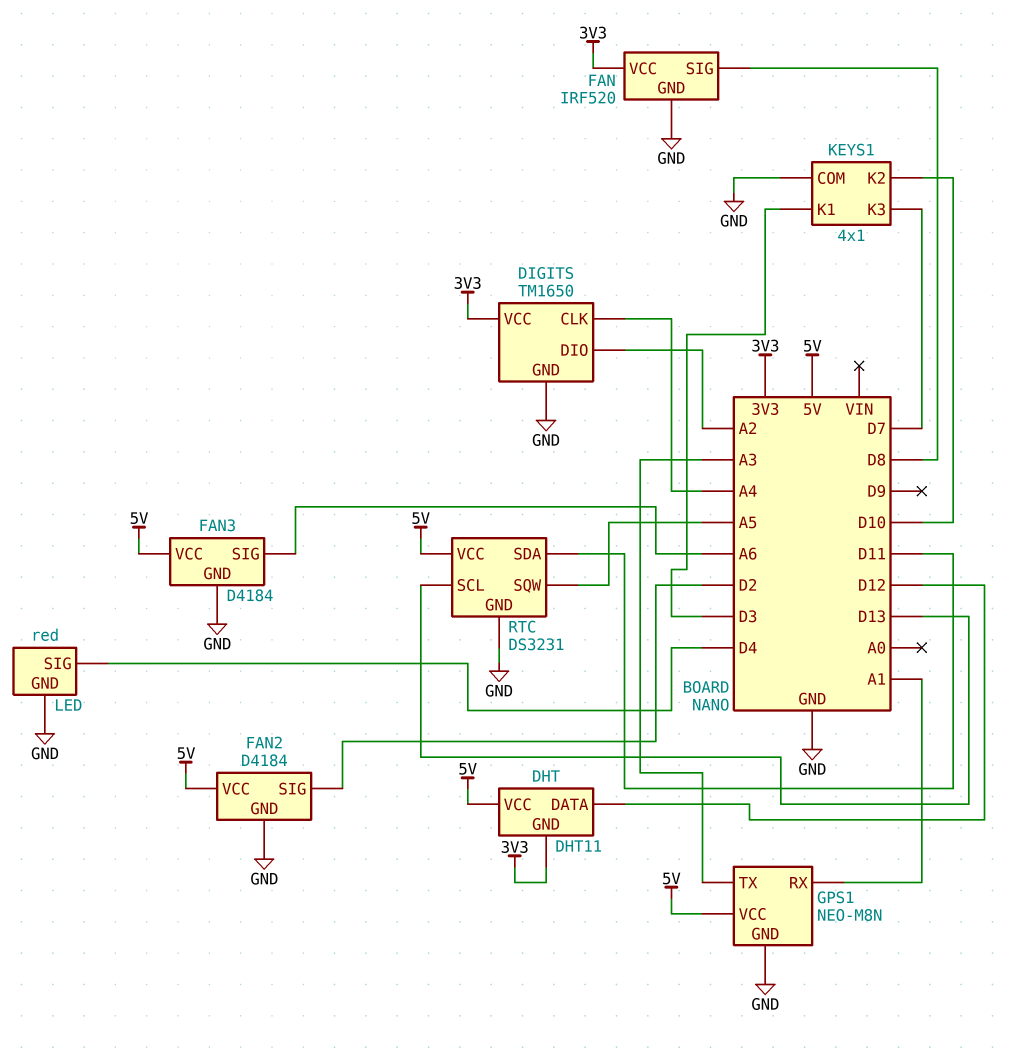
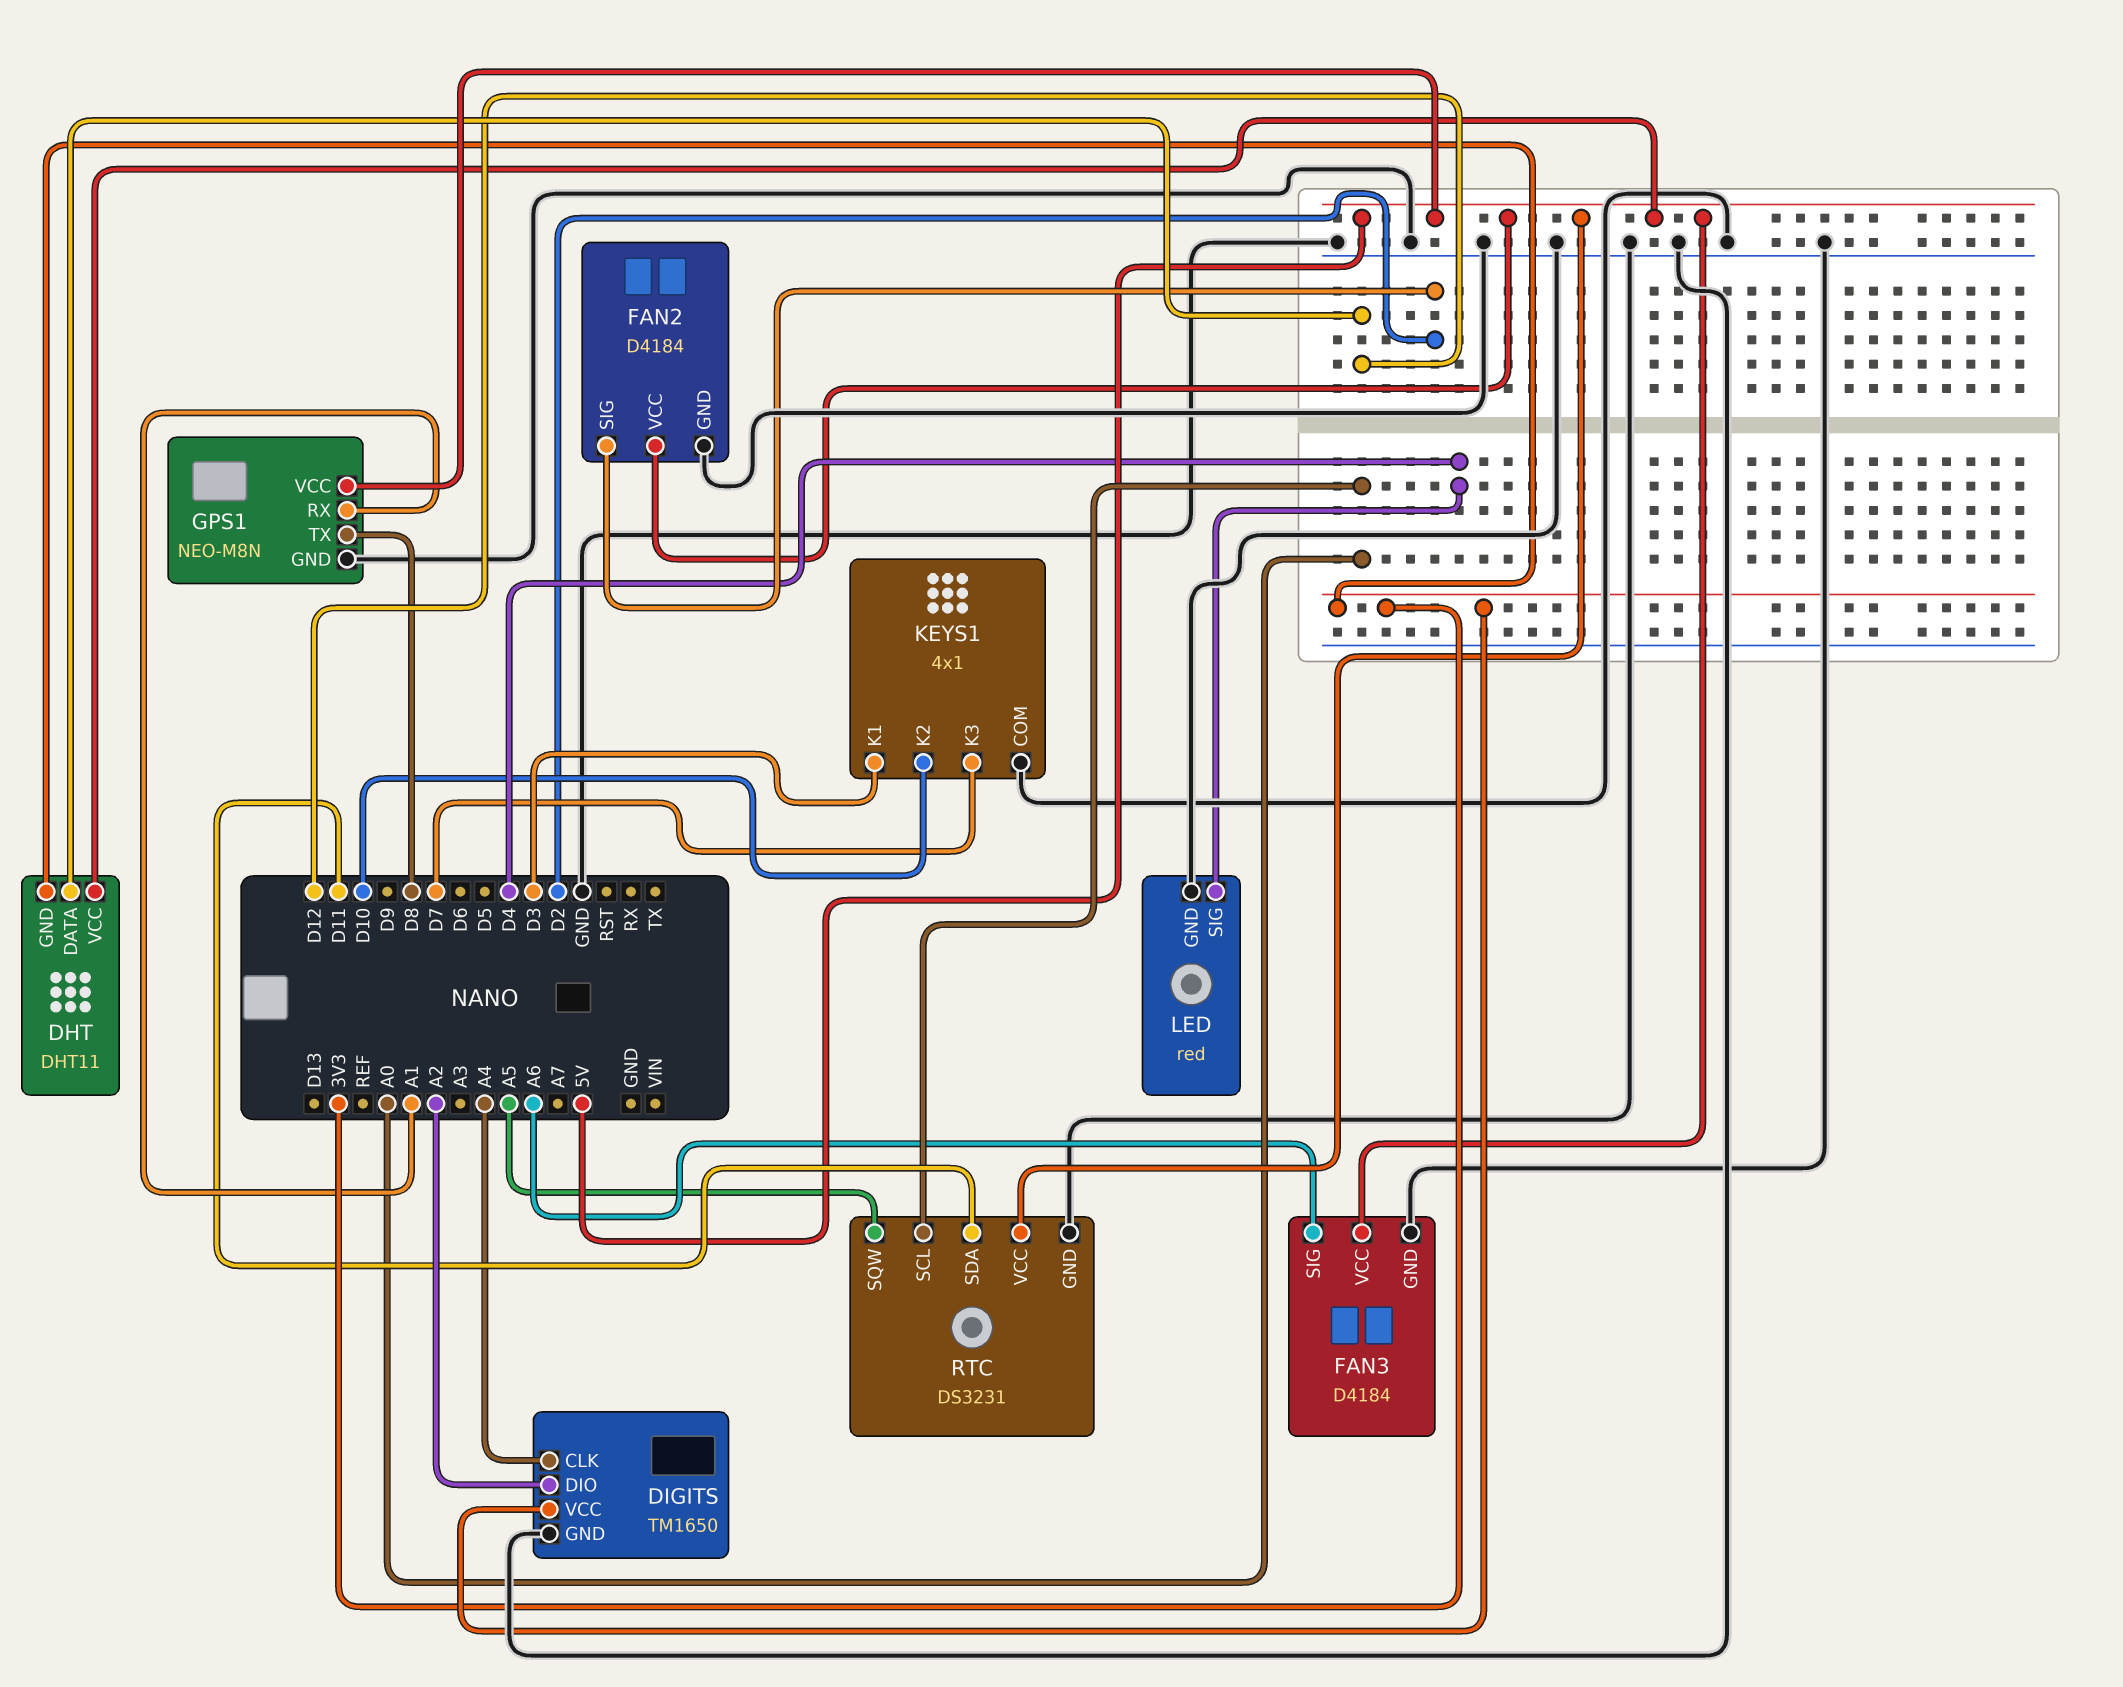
FAN: IRF520 -> none
FAN pin GND: GND -> none
FAN pin SIG: D8 -> none
FAN pin VCC: 3V3 -> none
GPS1 pin TX: A3 -> D8
RTC pin SCL: D13 -> A0

